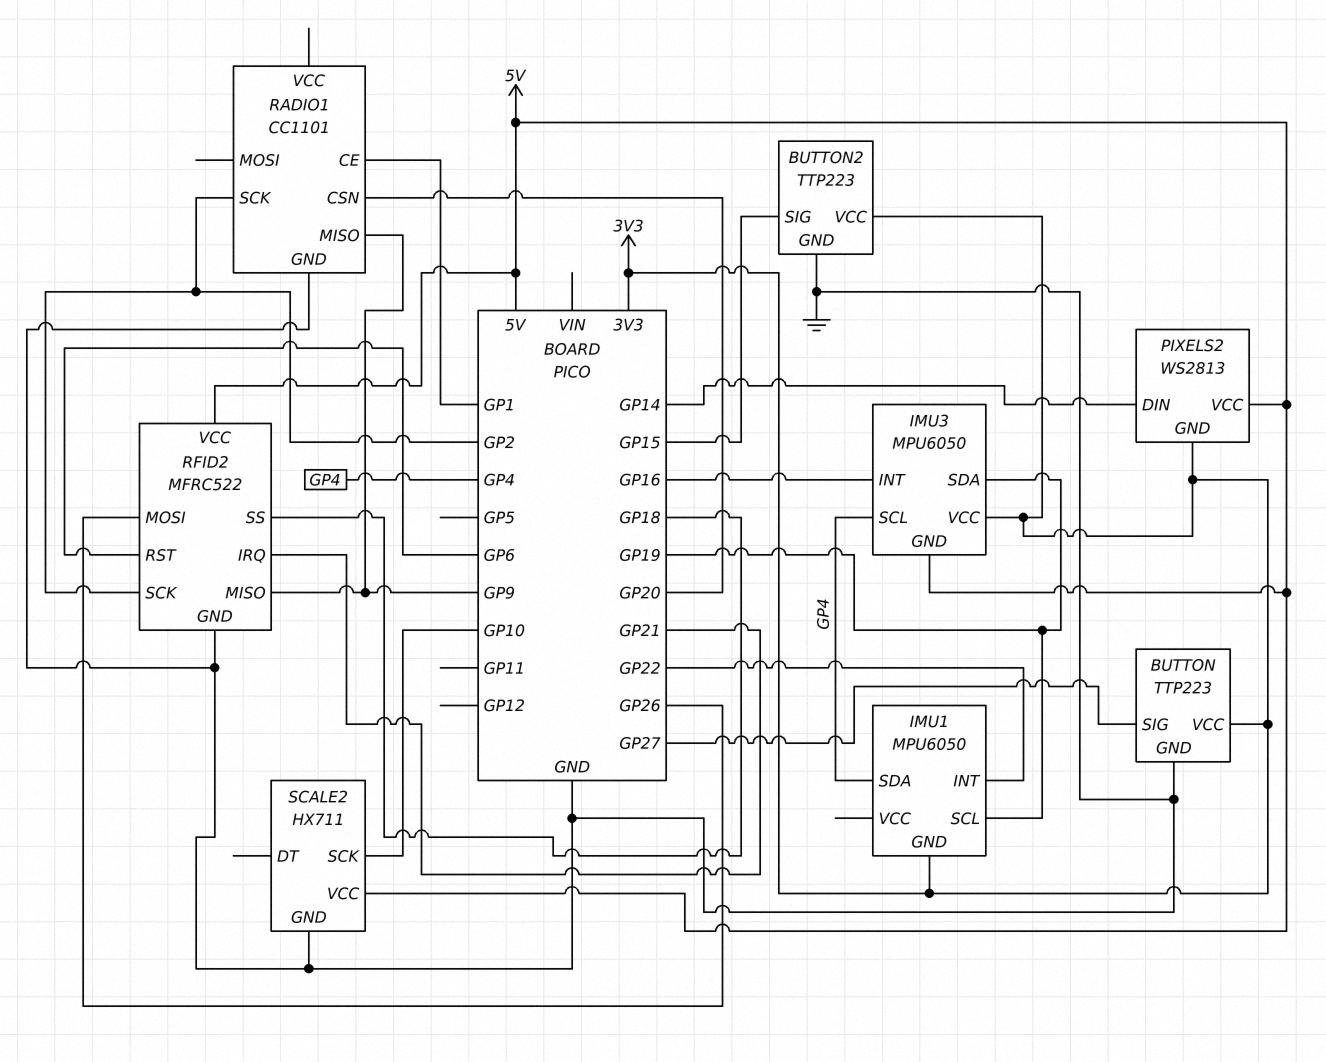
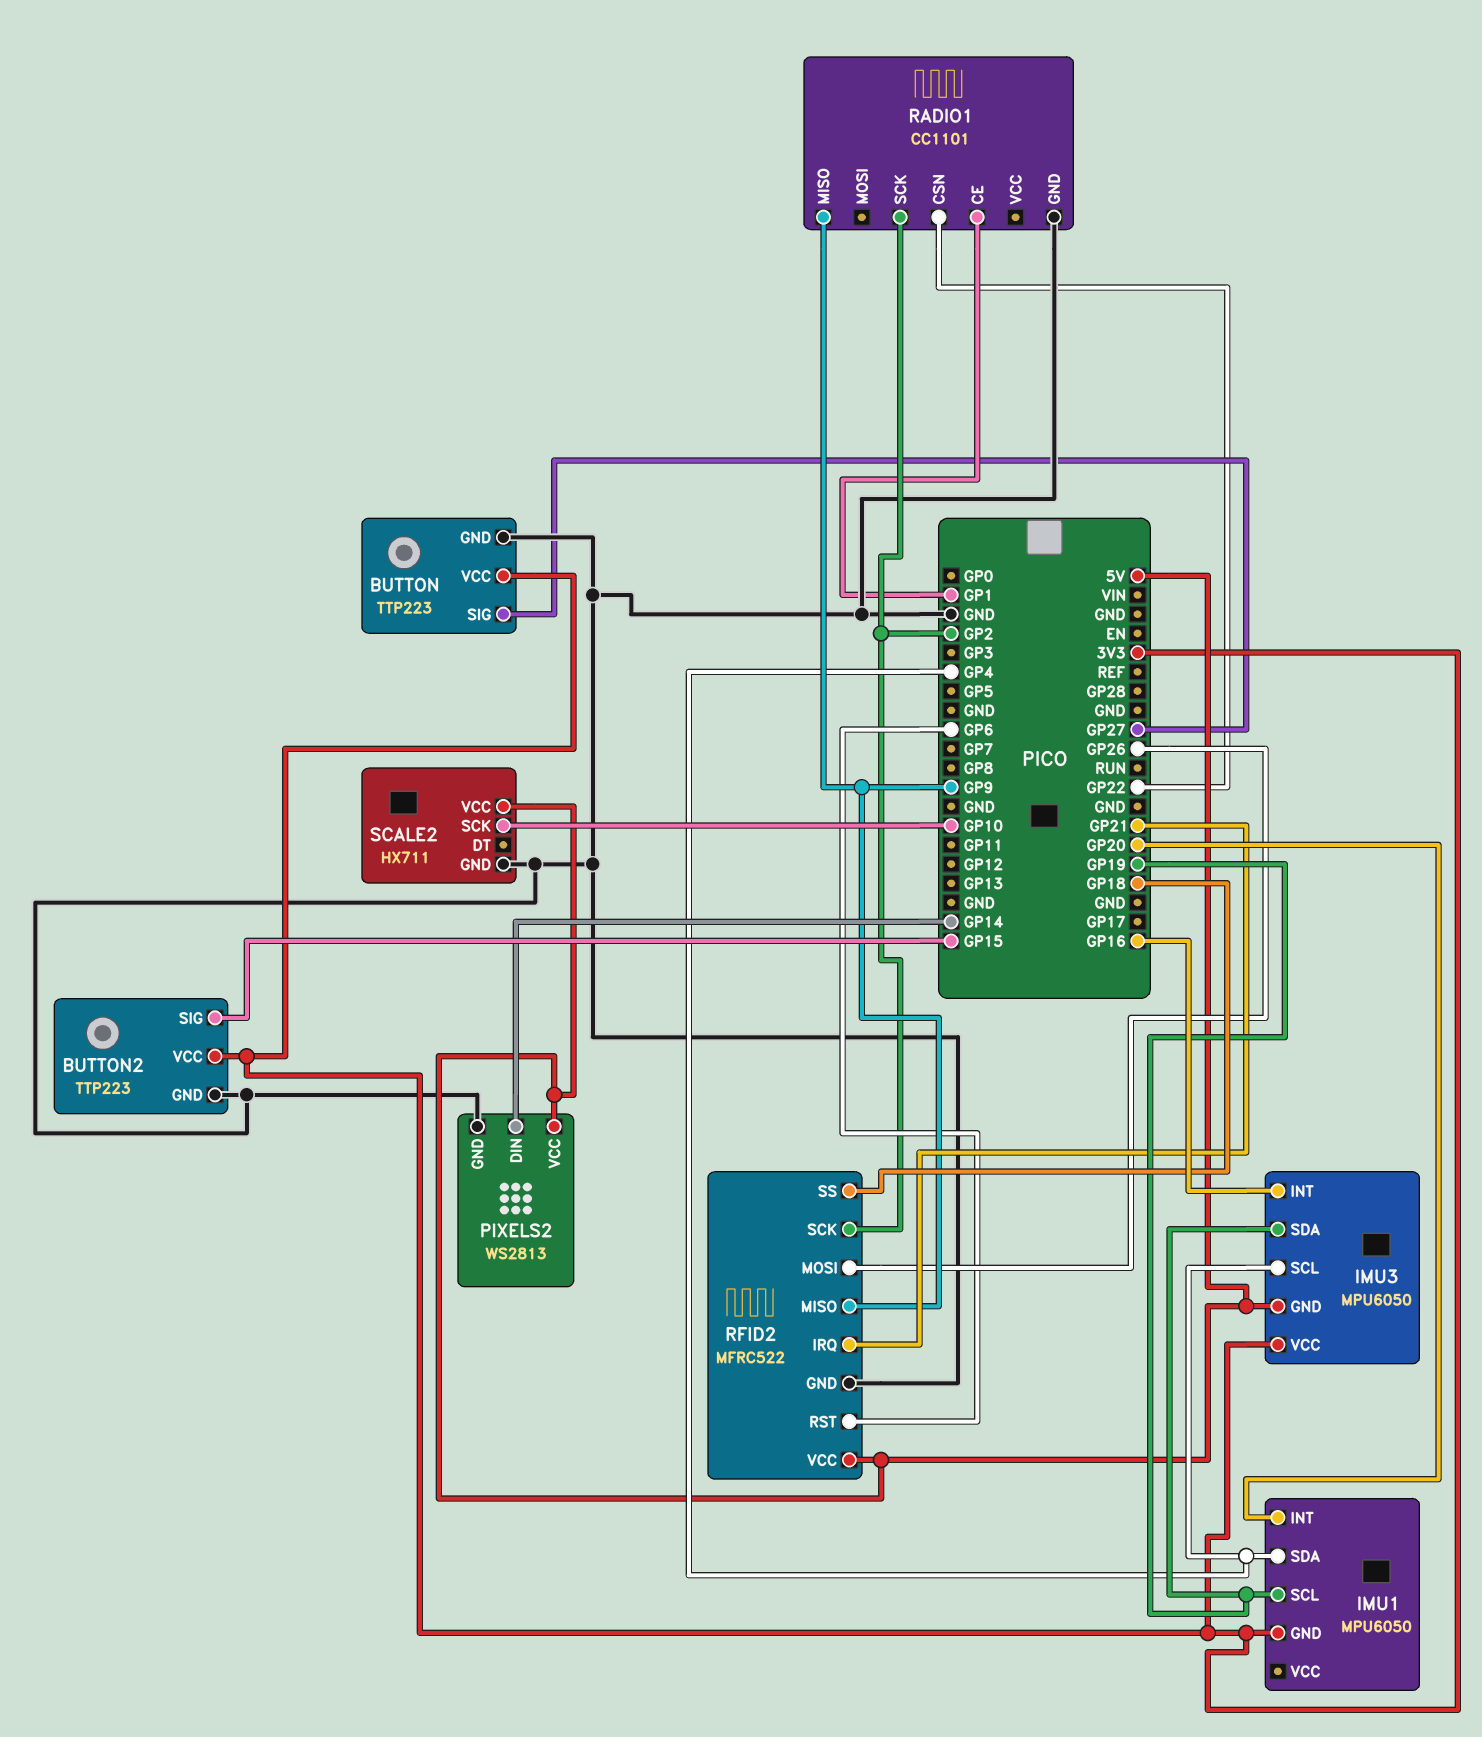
IMU1 pin INT: GP22 -> GP20
PIXELS2 pin GND: 3V3 -> GND
RADIO1 pin CSN: GP20 -> GP22

